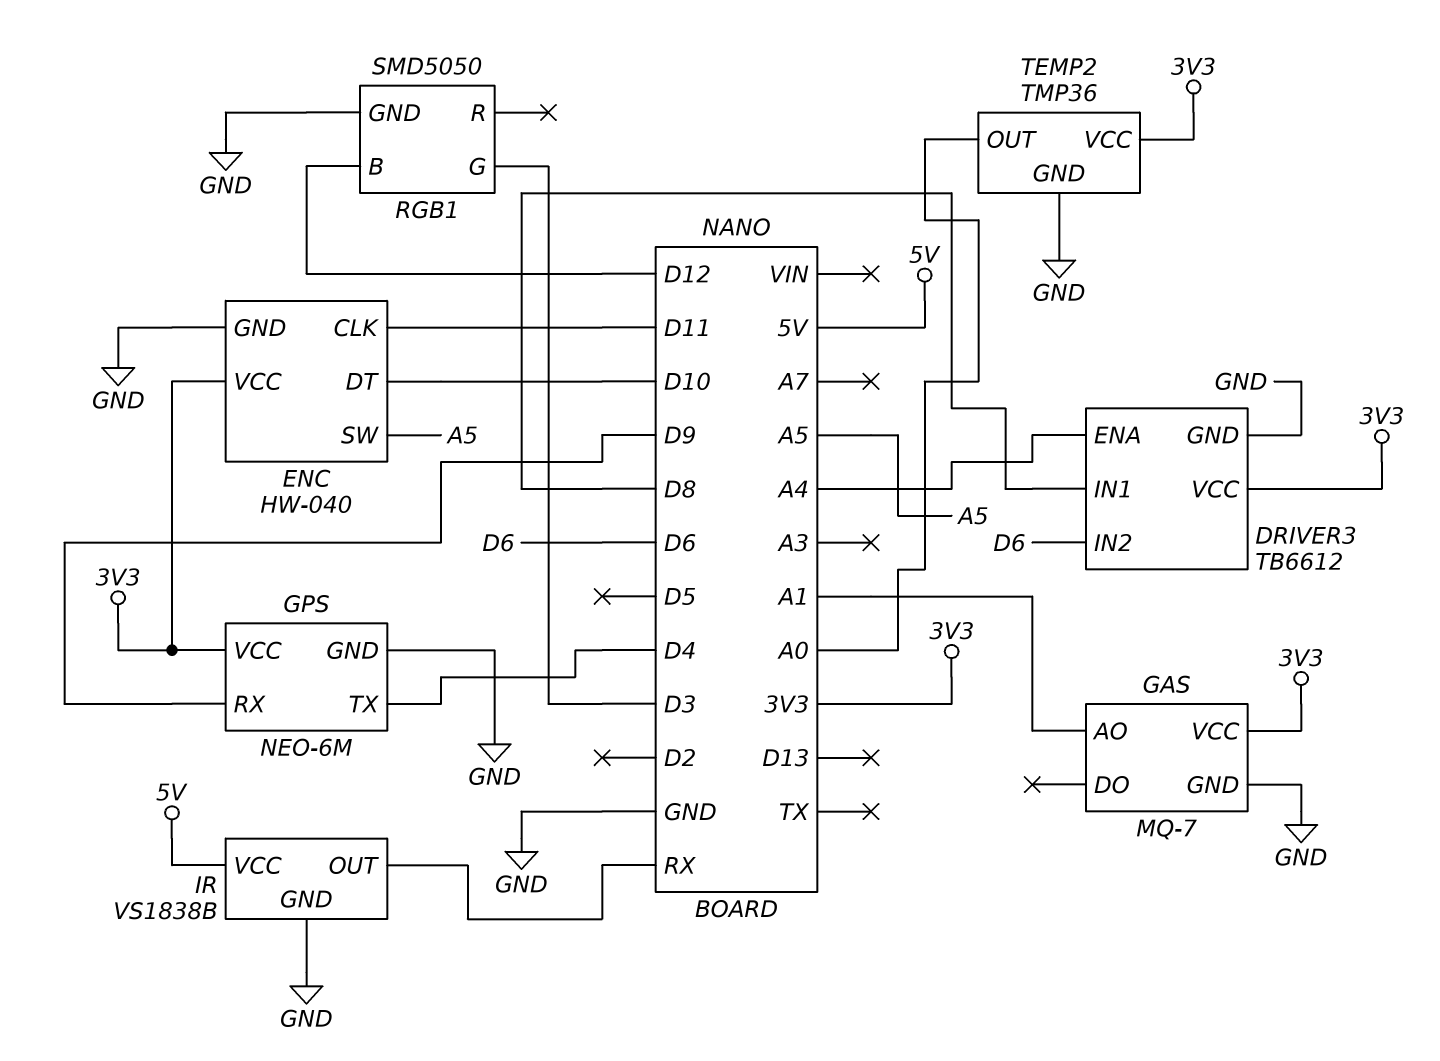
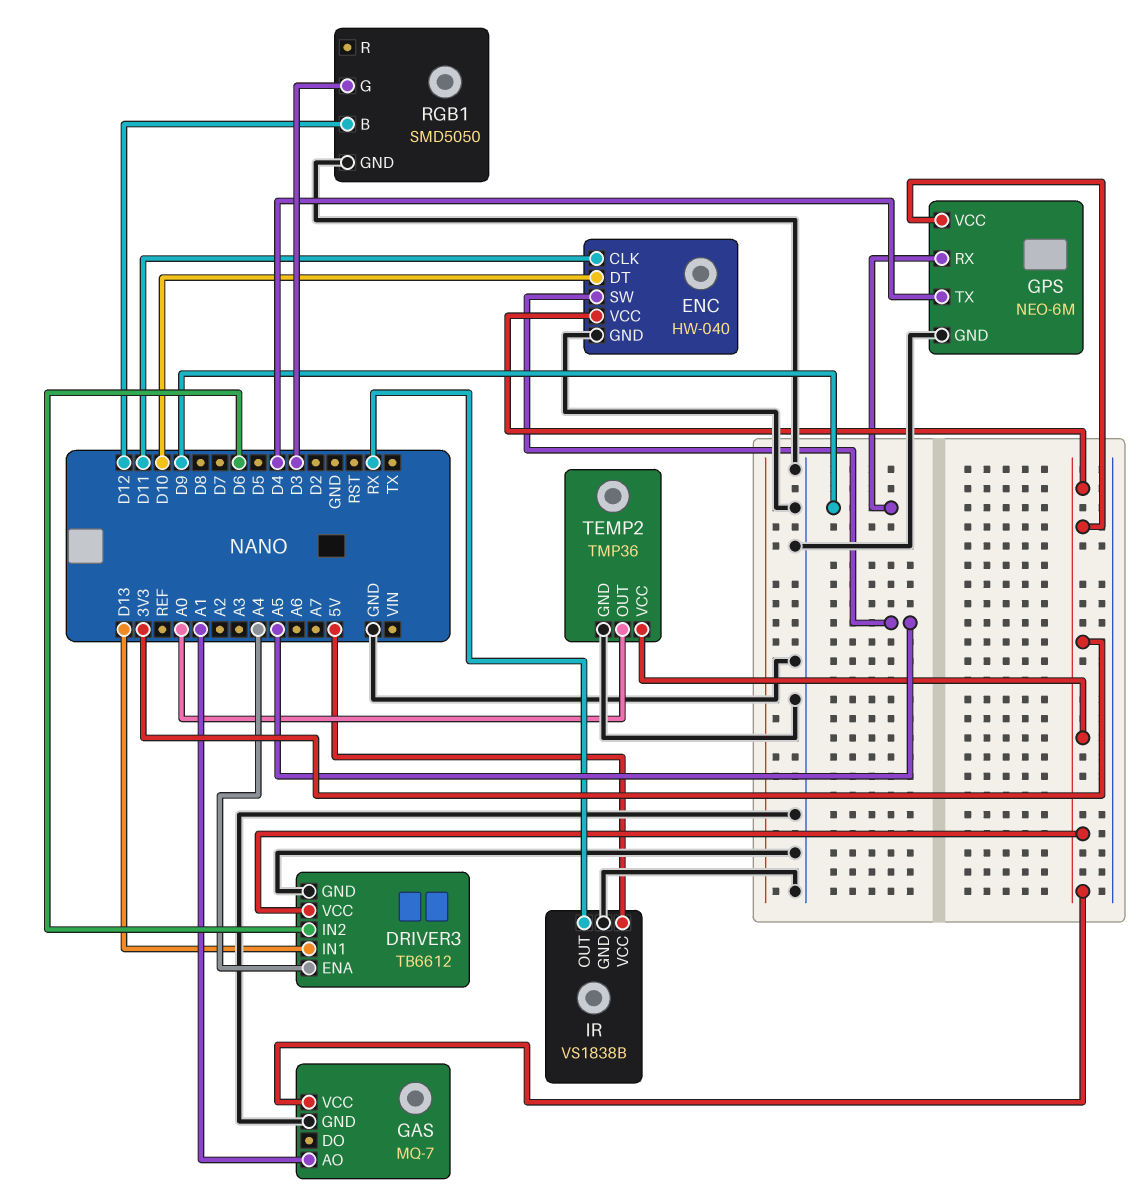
DRIVER3 pin IN1: D8 -> D13

